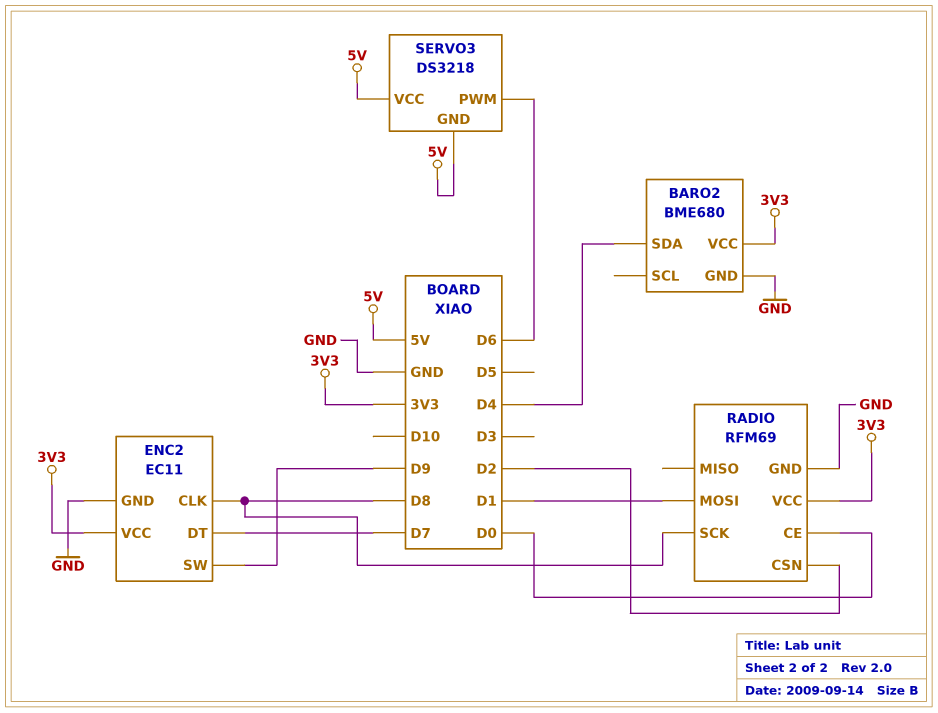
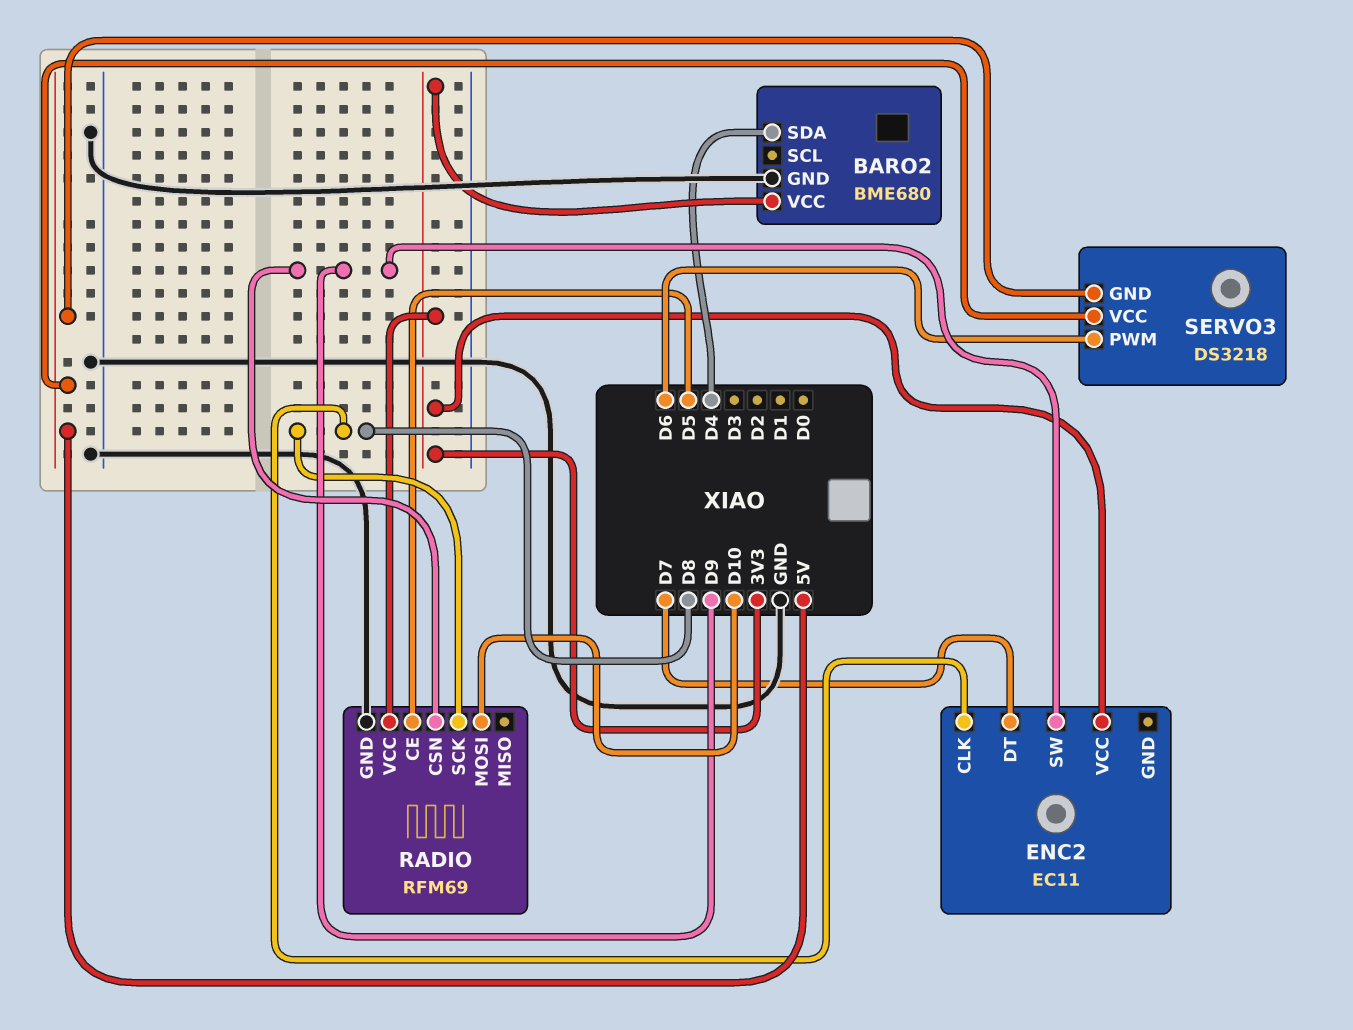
ENC2 pin GND: GND -> none
RADIO pin CE: D0 -> D5
RADIO pin CSN: D2 -> D9
RADIO pin MOSI: D1 -> D10

